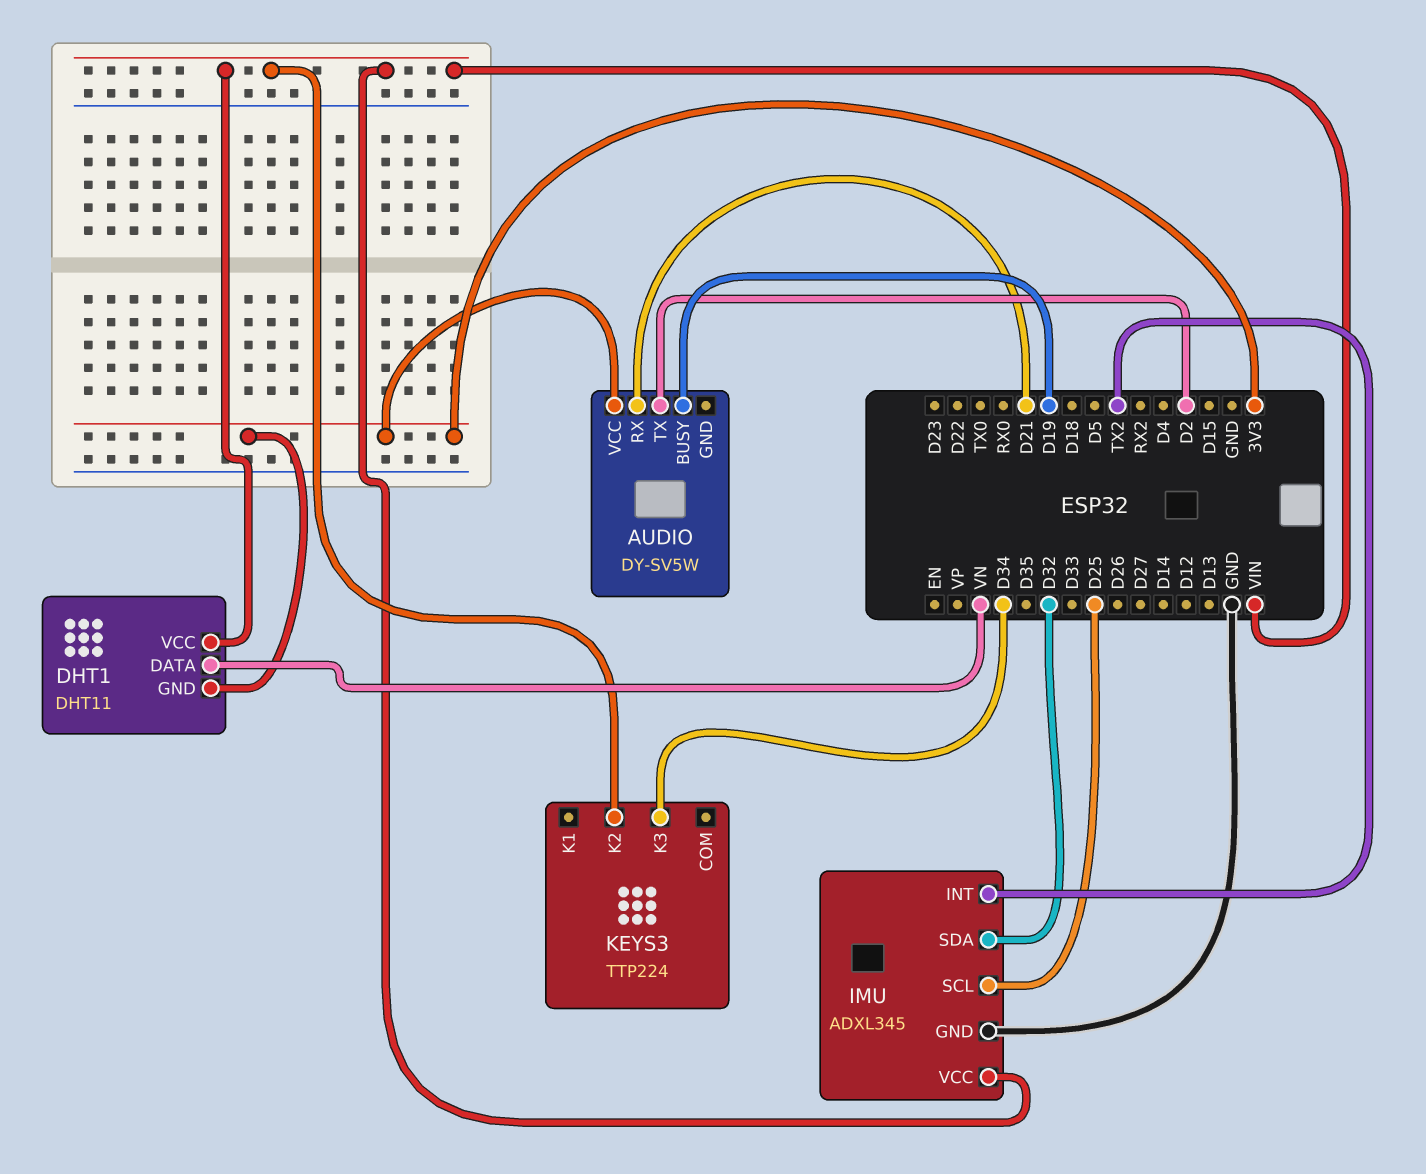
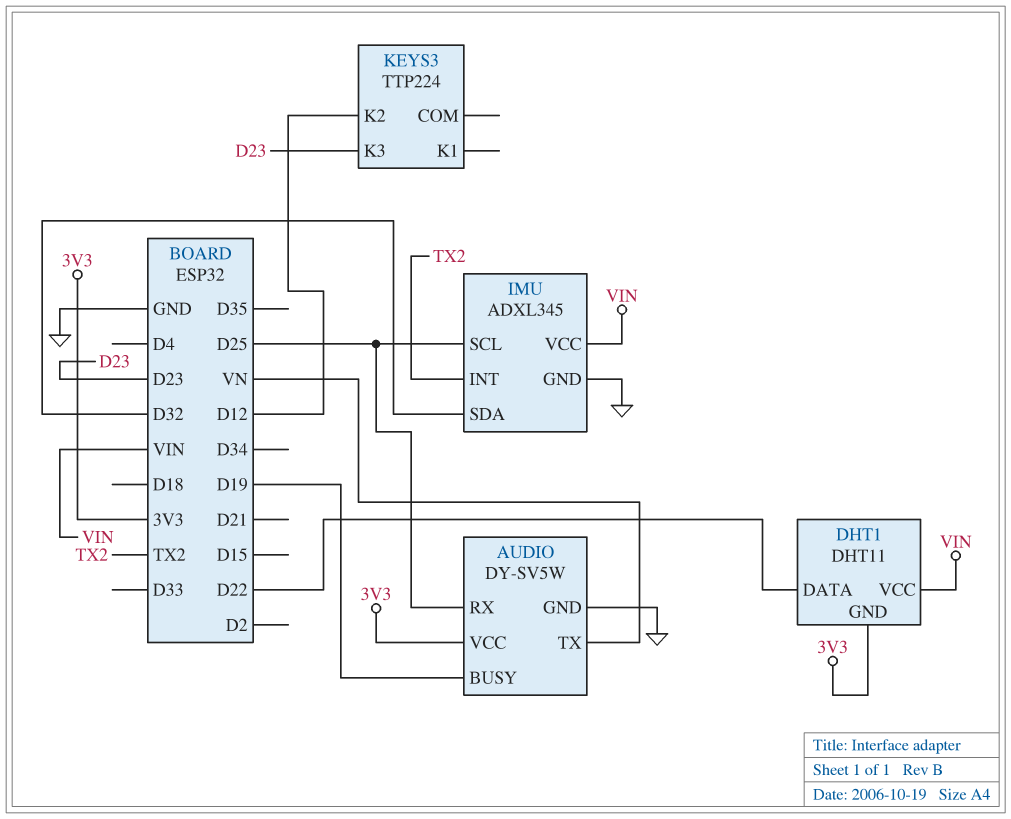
AUDIO pin GND: none -> GND
AUDIO pin RX: D21 -> D25
AUDIO pin TX: D2 -> VN
DHT1 pin DATA: VN -> D22
KEYS3 pin K2: VIN -> D12
KEYS3 pin K3: D34 -> D23

